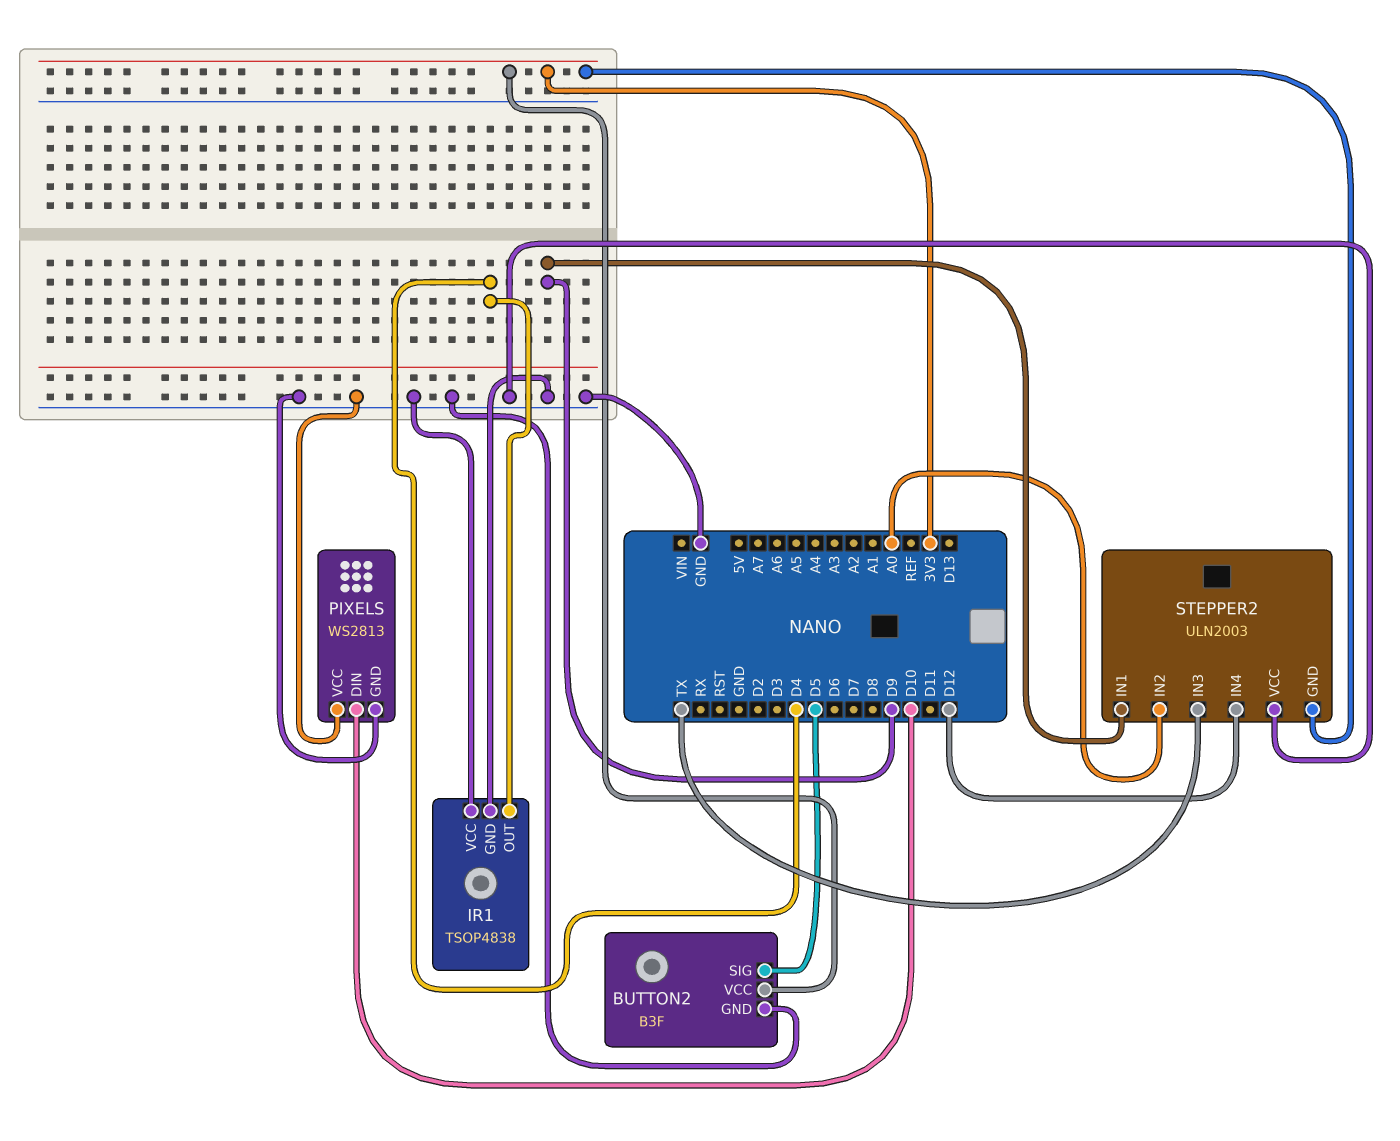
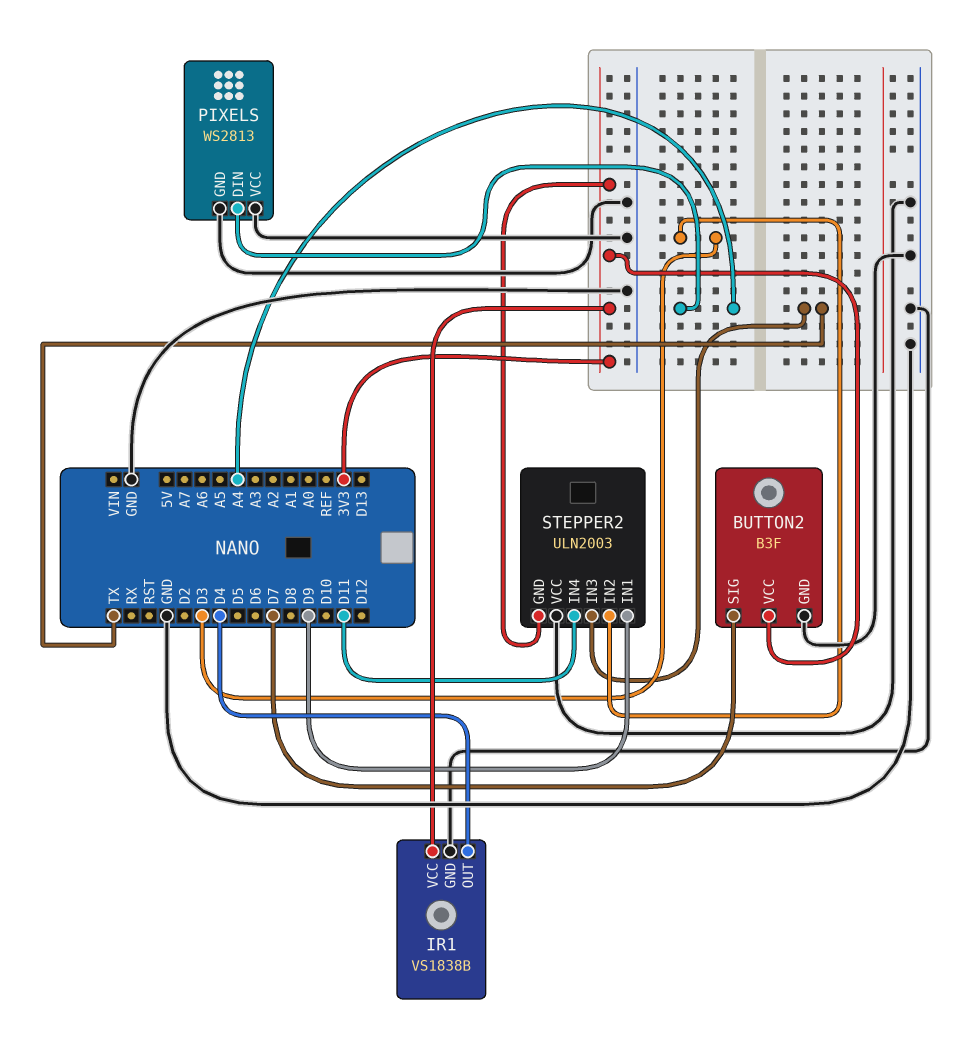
BUTTON2 pin SIG: D5 -> D7
IR1: TSOP4838 -> VS1838B
IR1 pin VCC: GND -> 3V3
PIXELS pin DIN: D10 -> A4
STEPPER2 pin IN2: A0 -> D3
STEPPER2 pin IN4: D12 -> D11

